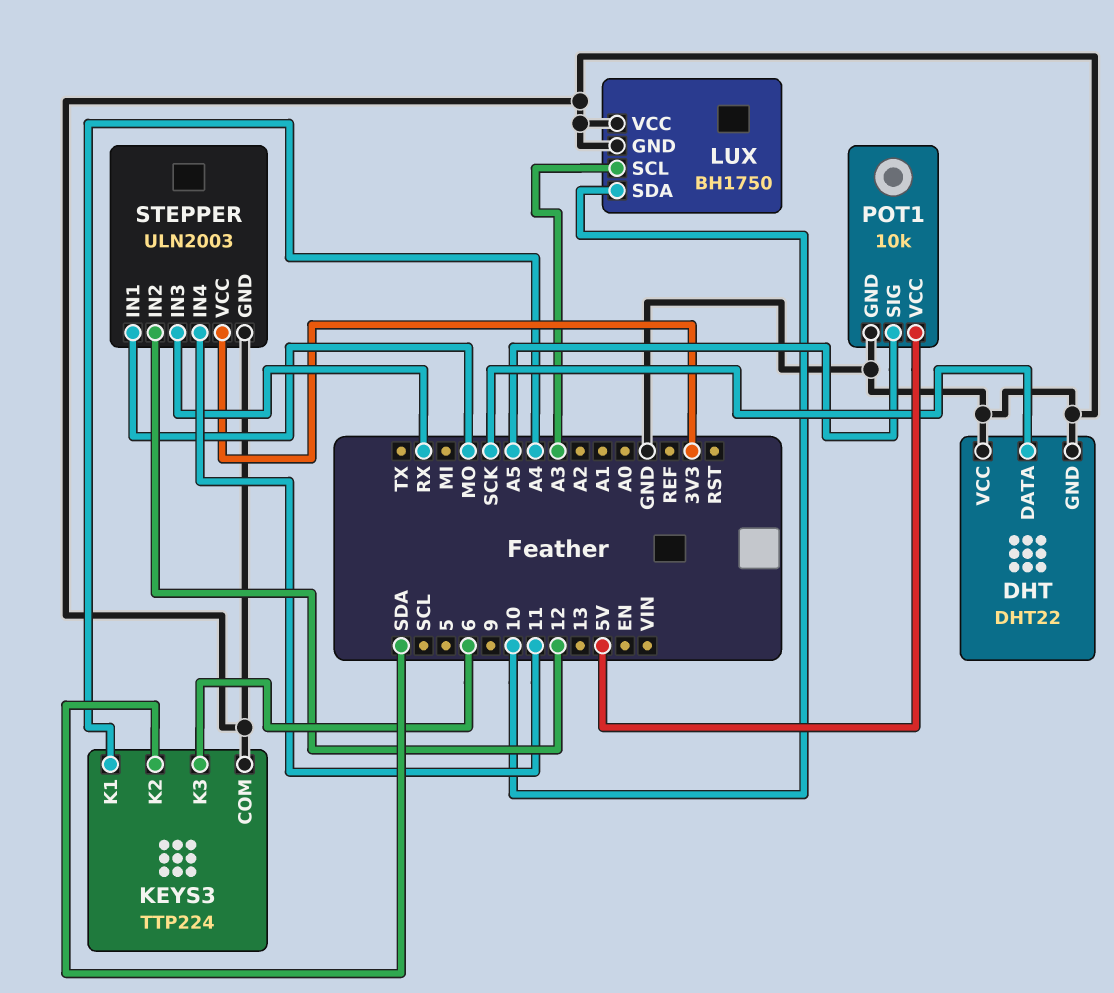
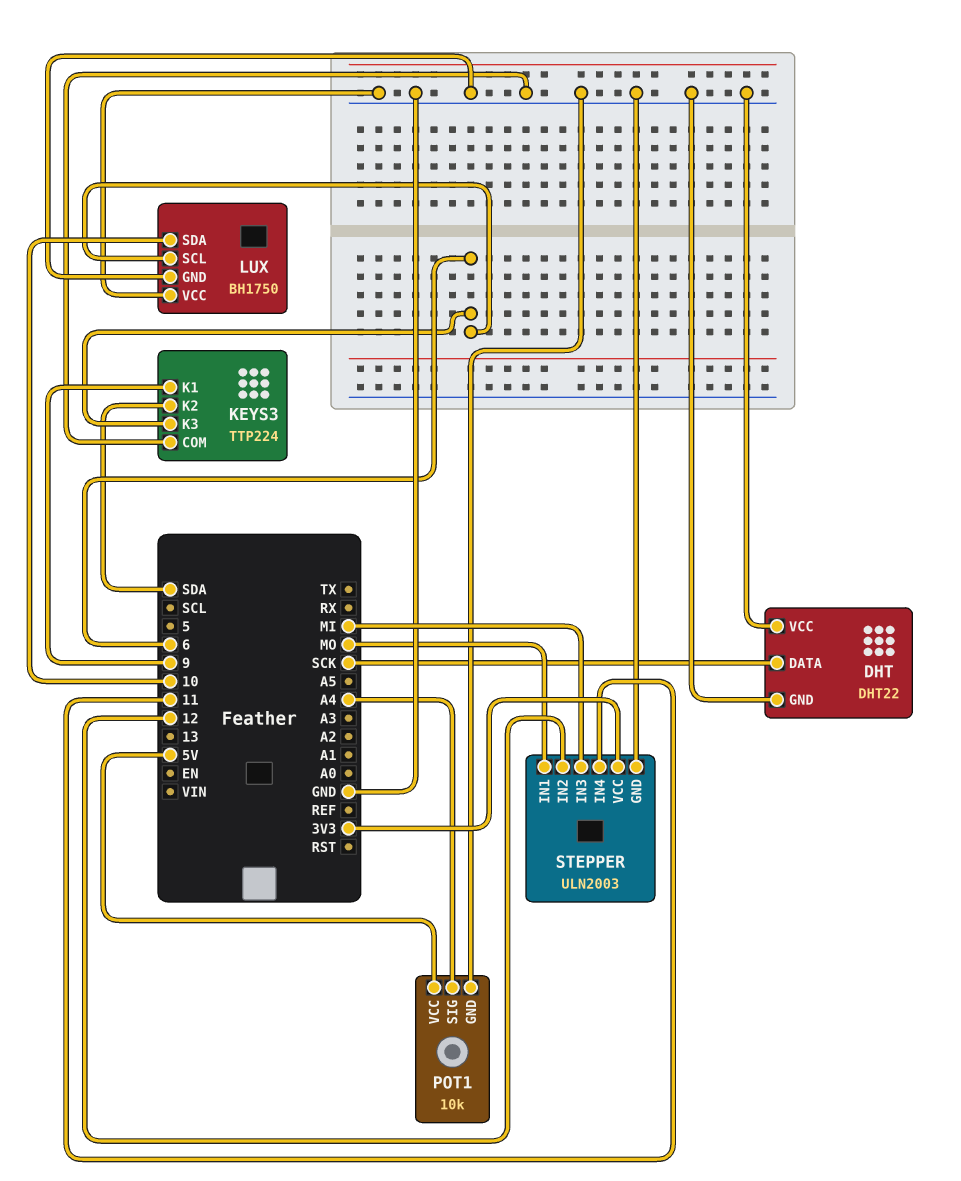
KEYS3 pin K1: A4 -> 9
LUX pin SCL: A3 -> 6
POT1 pin SIG: A5 -> A4
STEPPER pin IN3: RX -> MI

